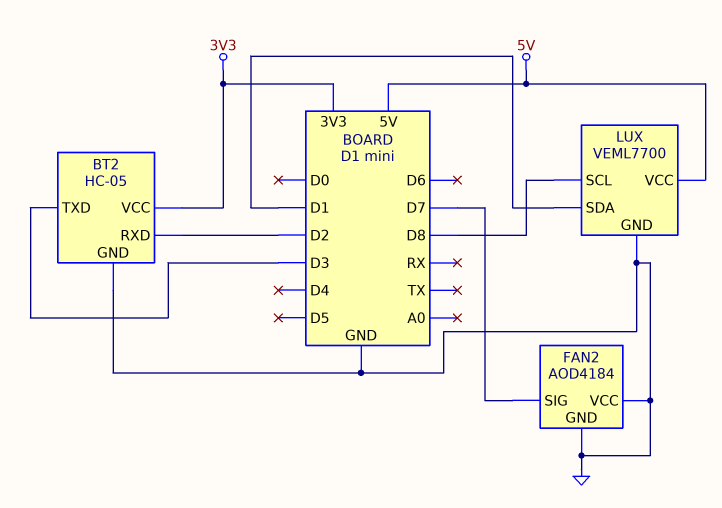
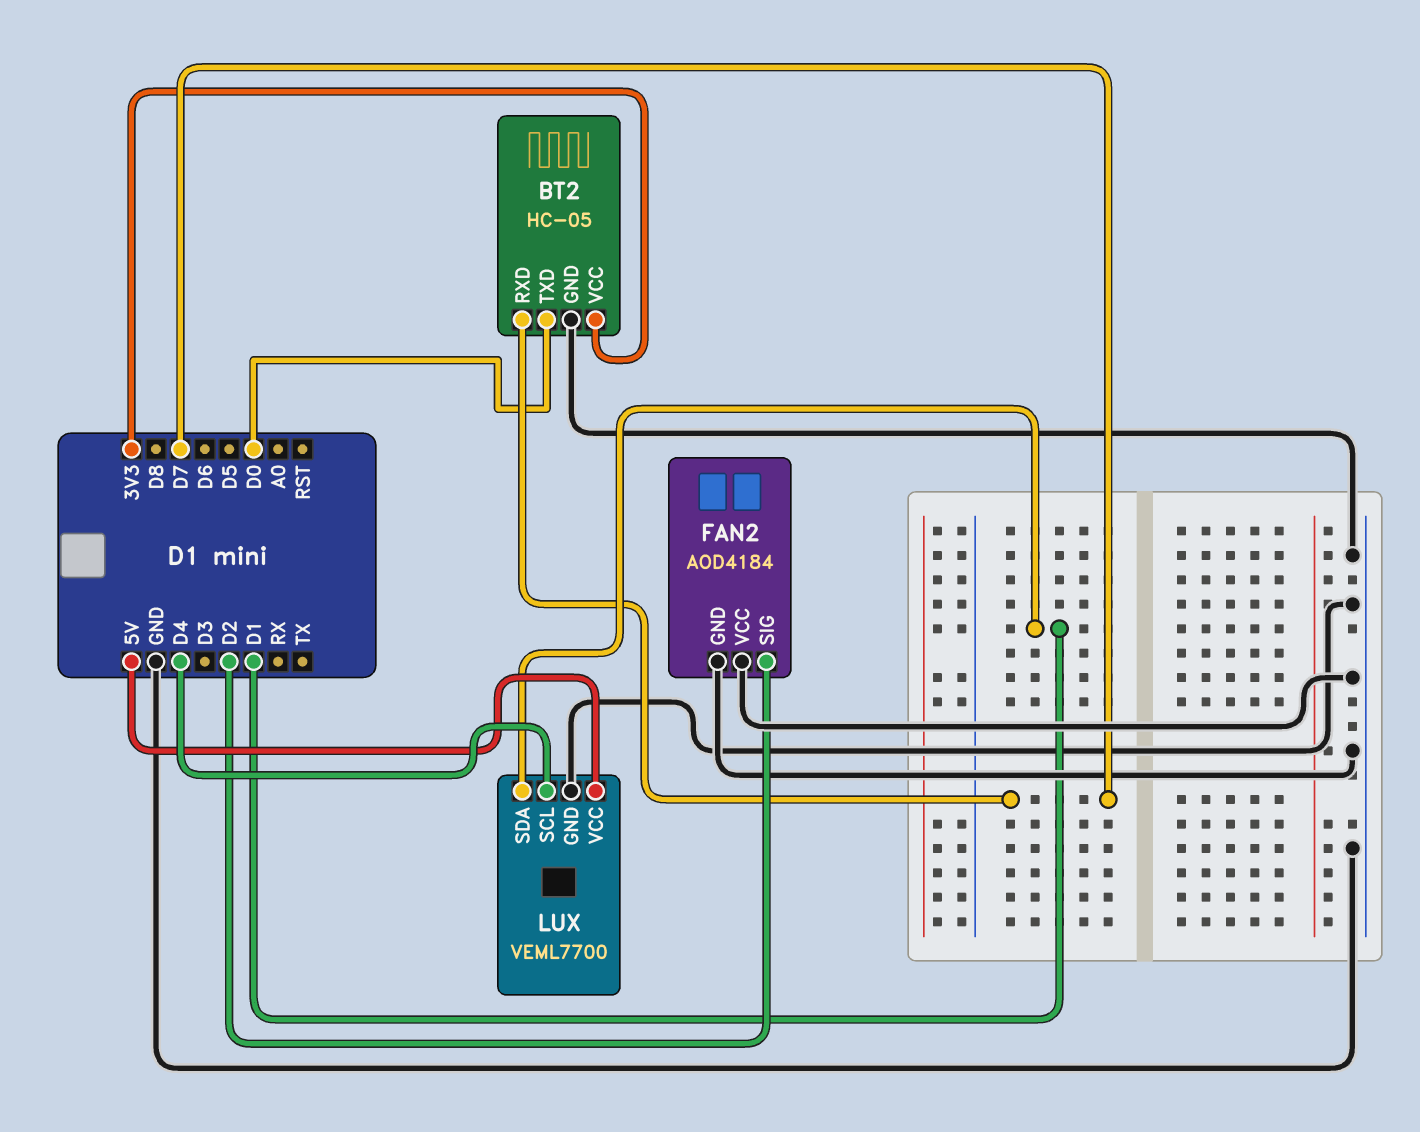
BT2 pin RXD: D2 -> D7
BT2 pin TXD: D3 -> D0
FAN2 pin SIG: D7 -> D2
LUX pin SCL: D8 -> D4

